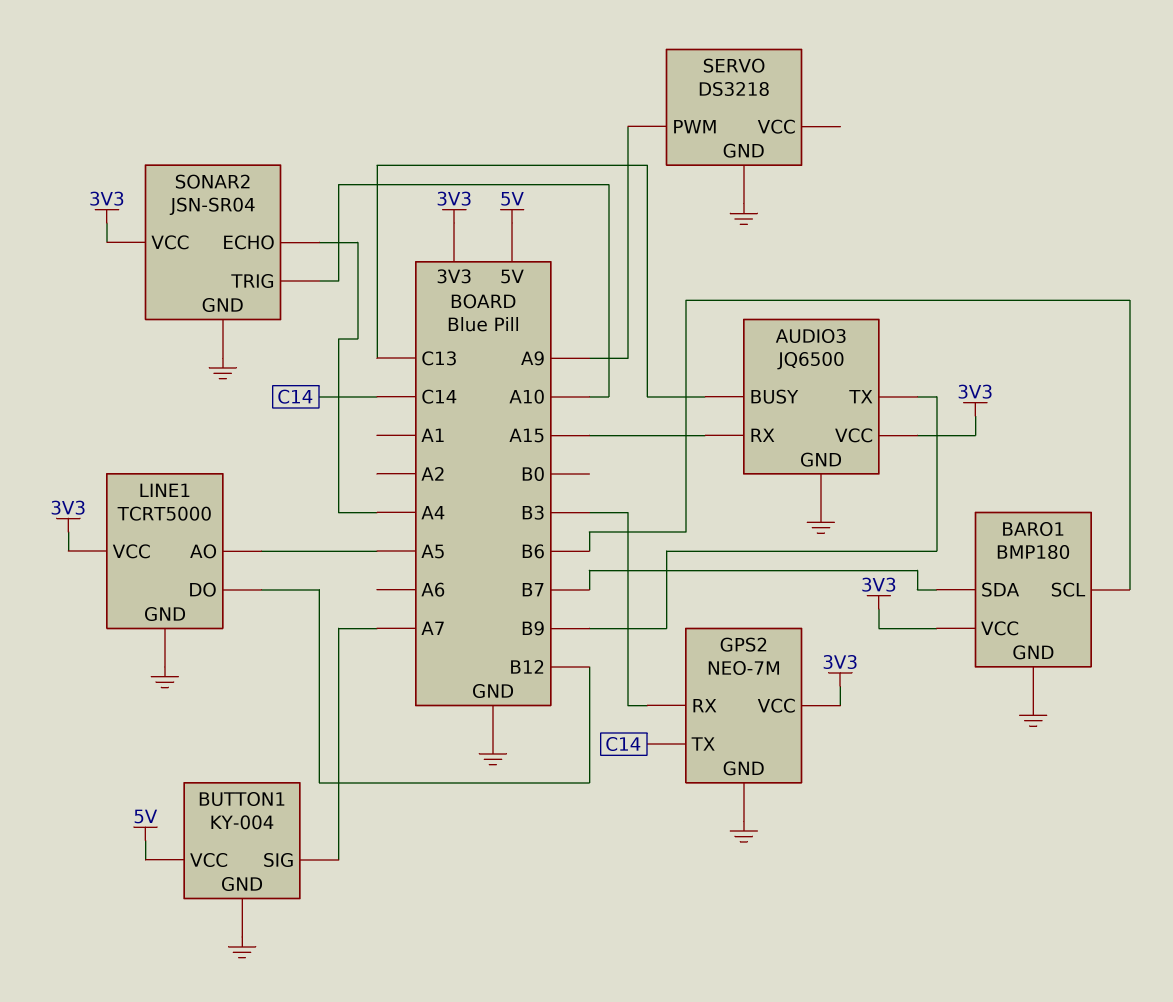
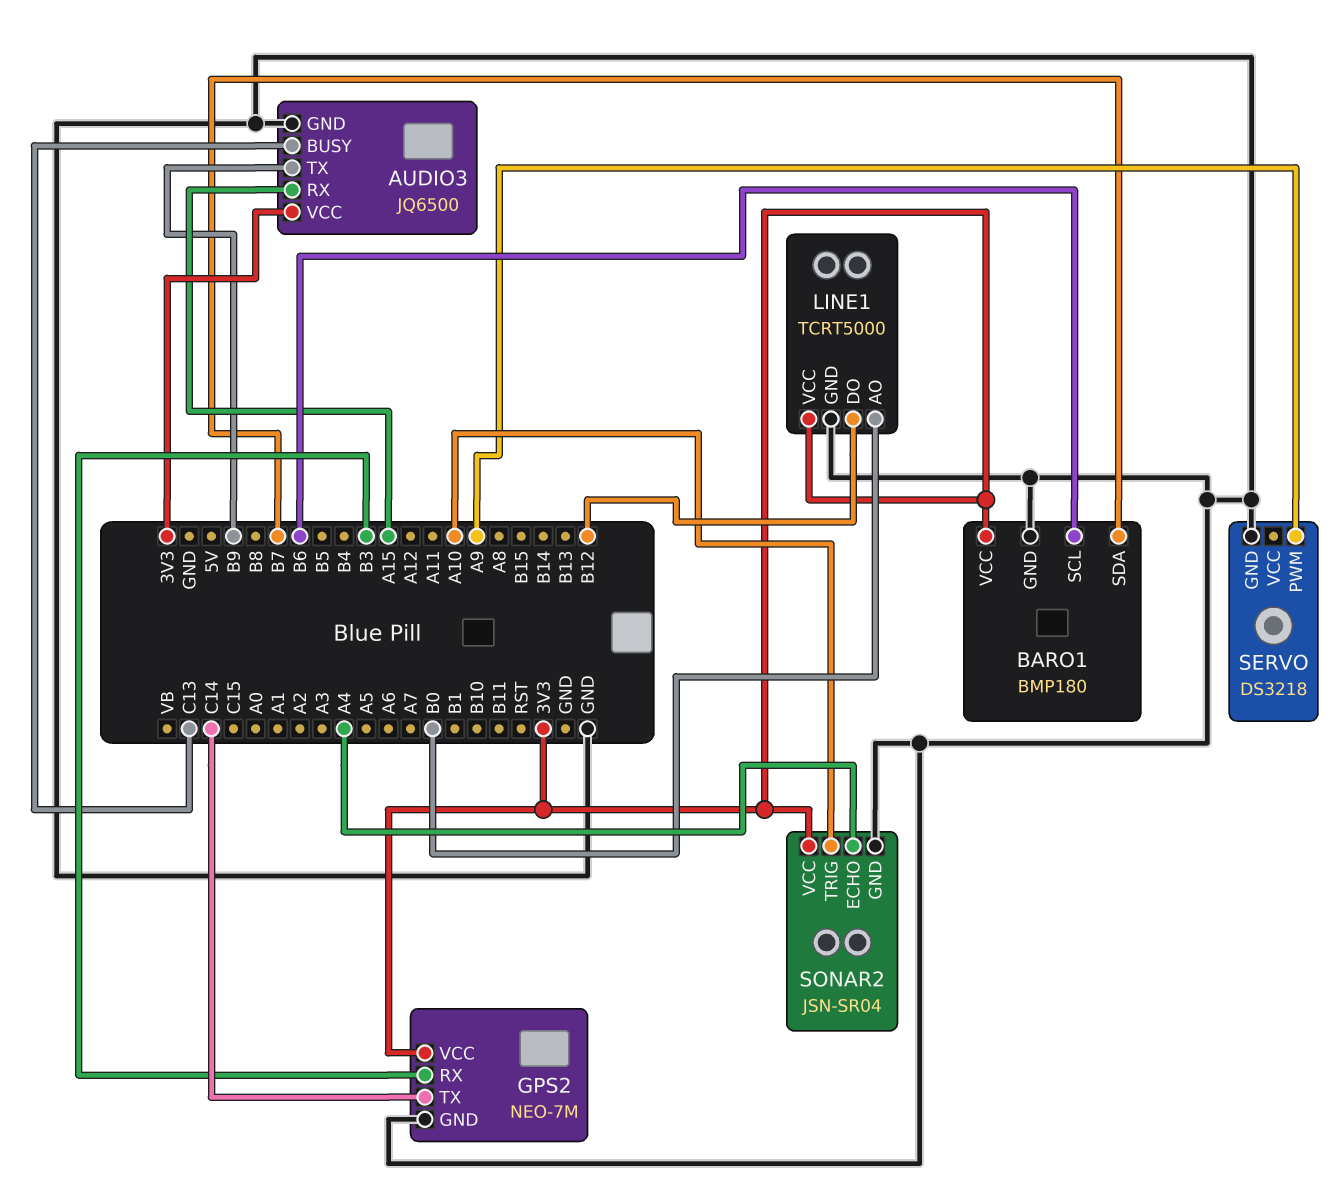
BUTTON1: KY-004 -> none
BUTTON1 pin GND: GND -> none
BUTTON1 pin SIG: A7 -> none
BUTTON1 pin VCC: 5V -> none
LINE1 pin AO: A5 -> B0

